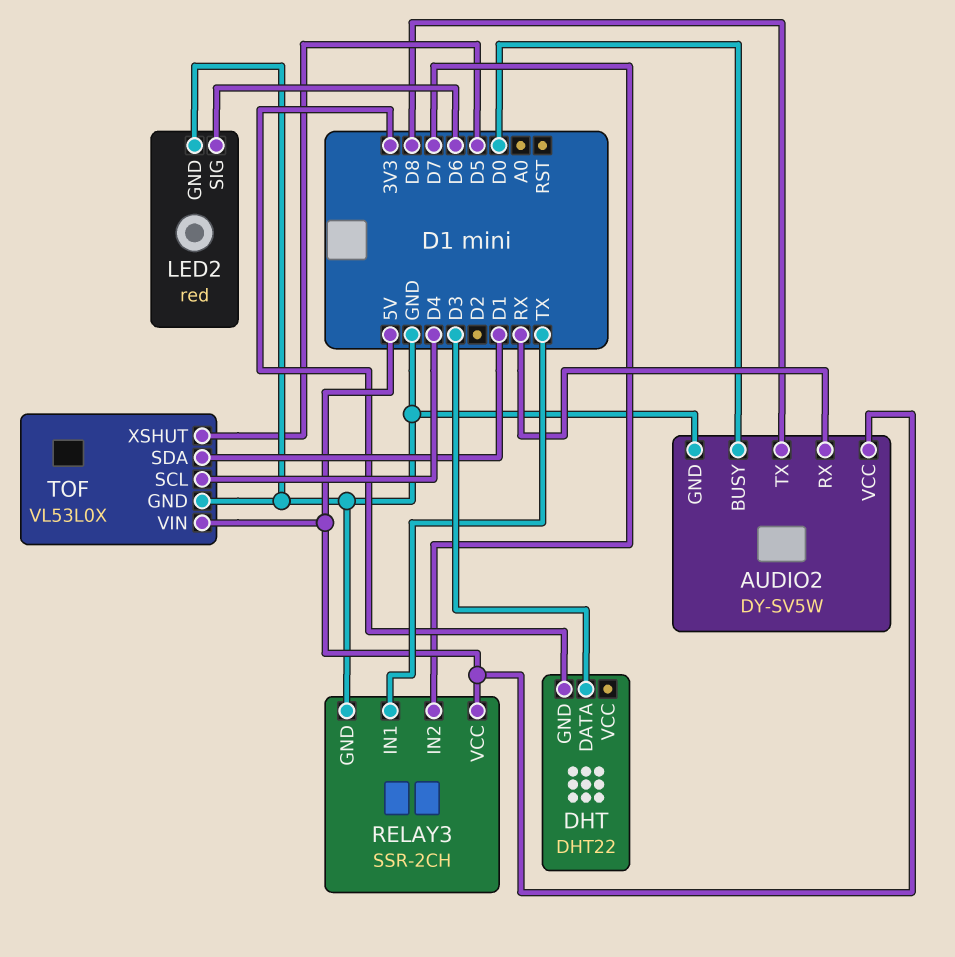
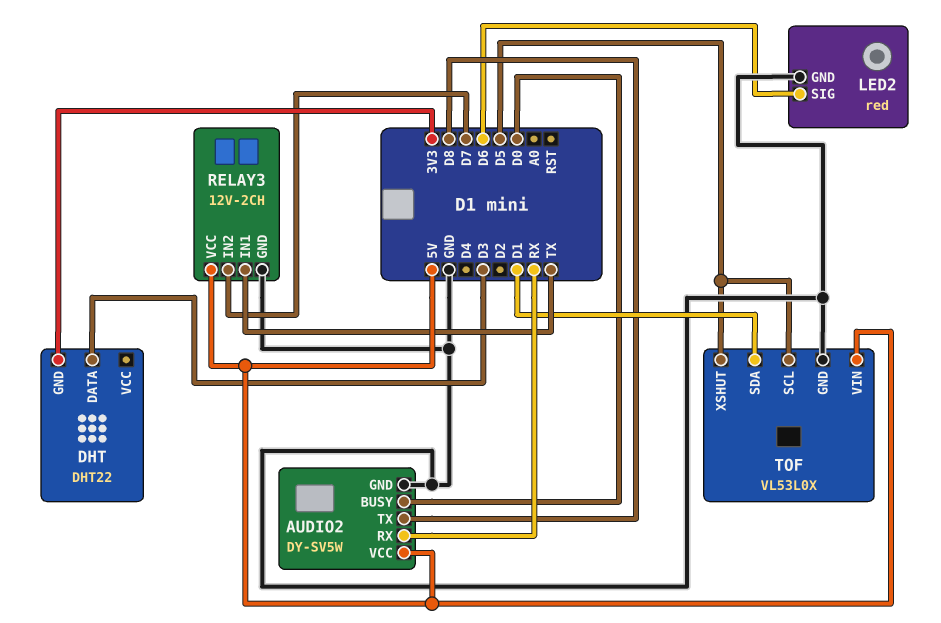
RELAY3: SSR-2CH -> 12V-2CH
TOF pin SCL: D4 -> D5

